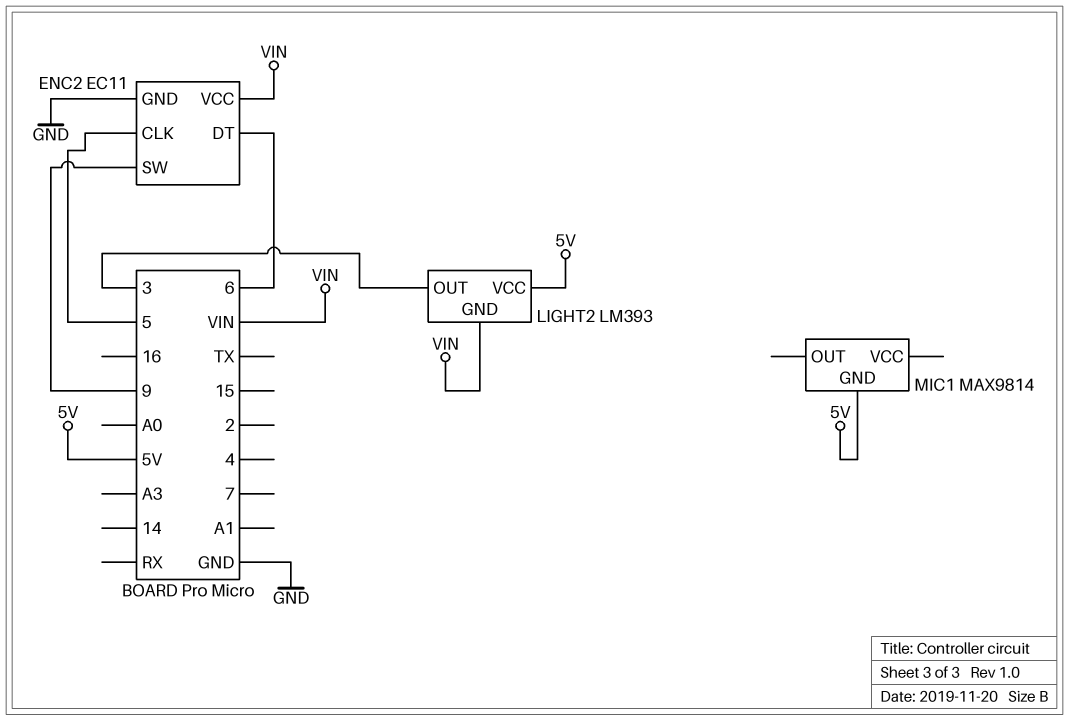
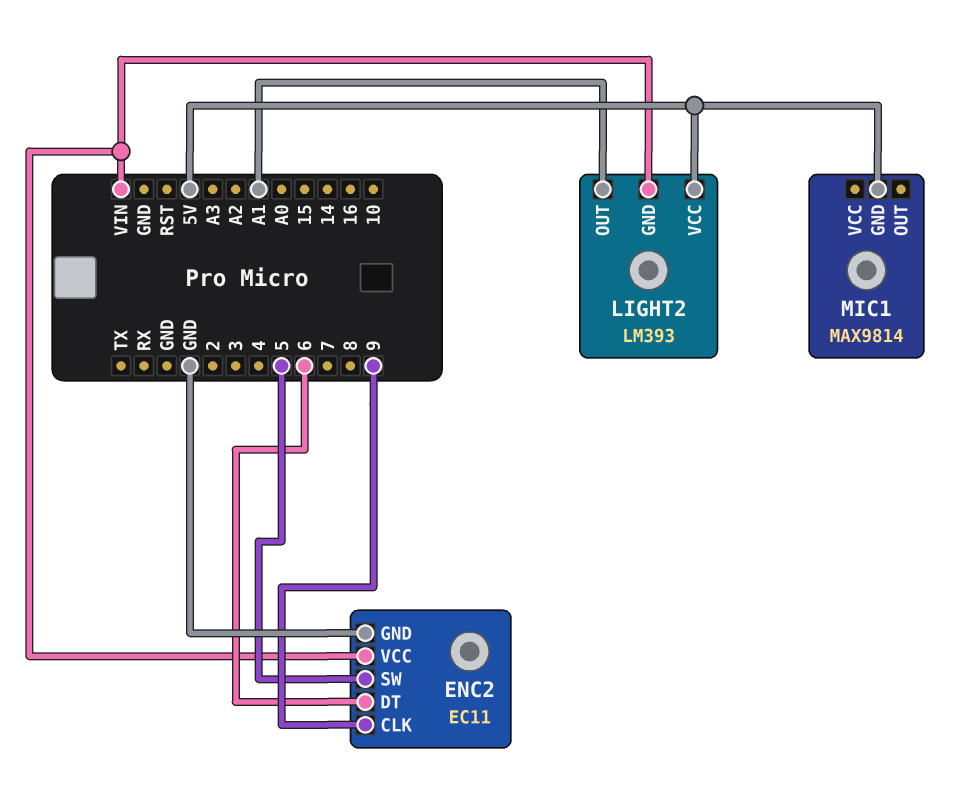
ENC2 pin CLK: 5 -> 9
ENC2 pin SW: 9 -> 5
LIGHT2 pin OUT: 3 -> A1

